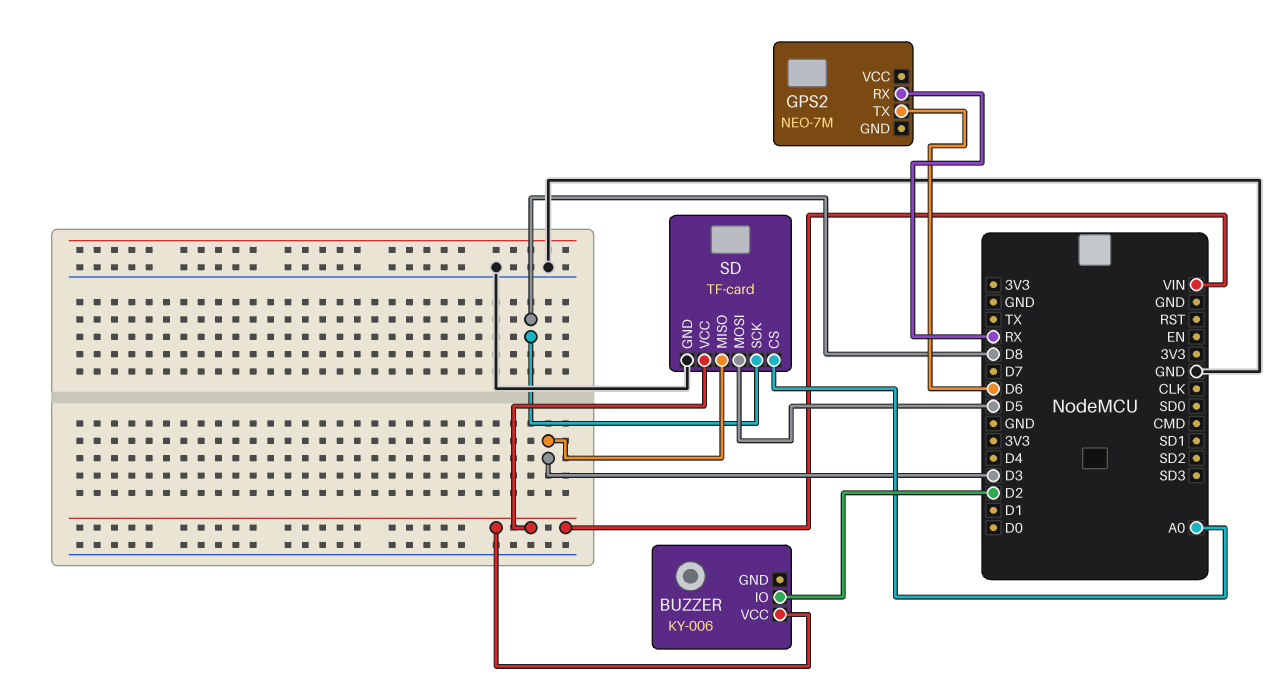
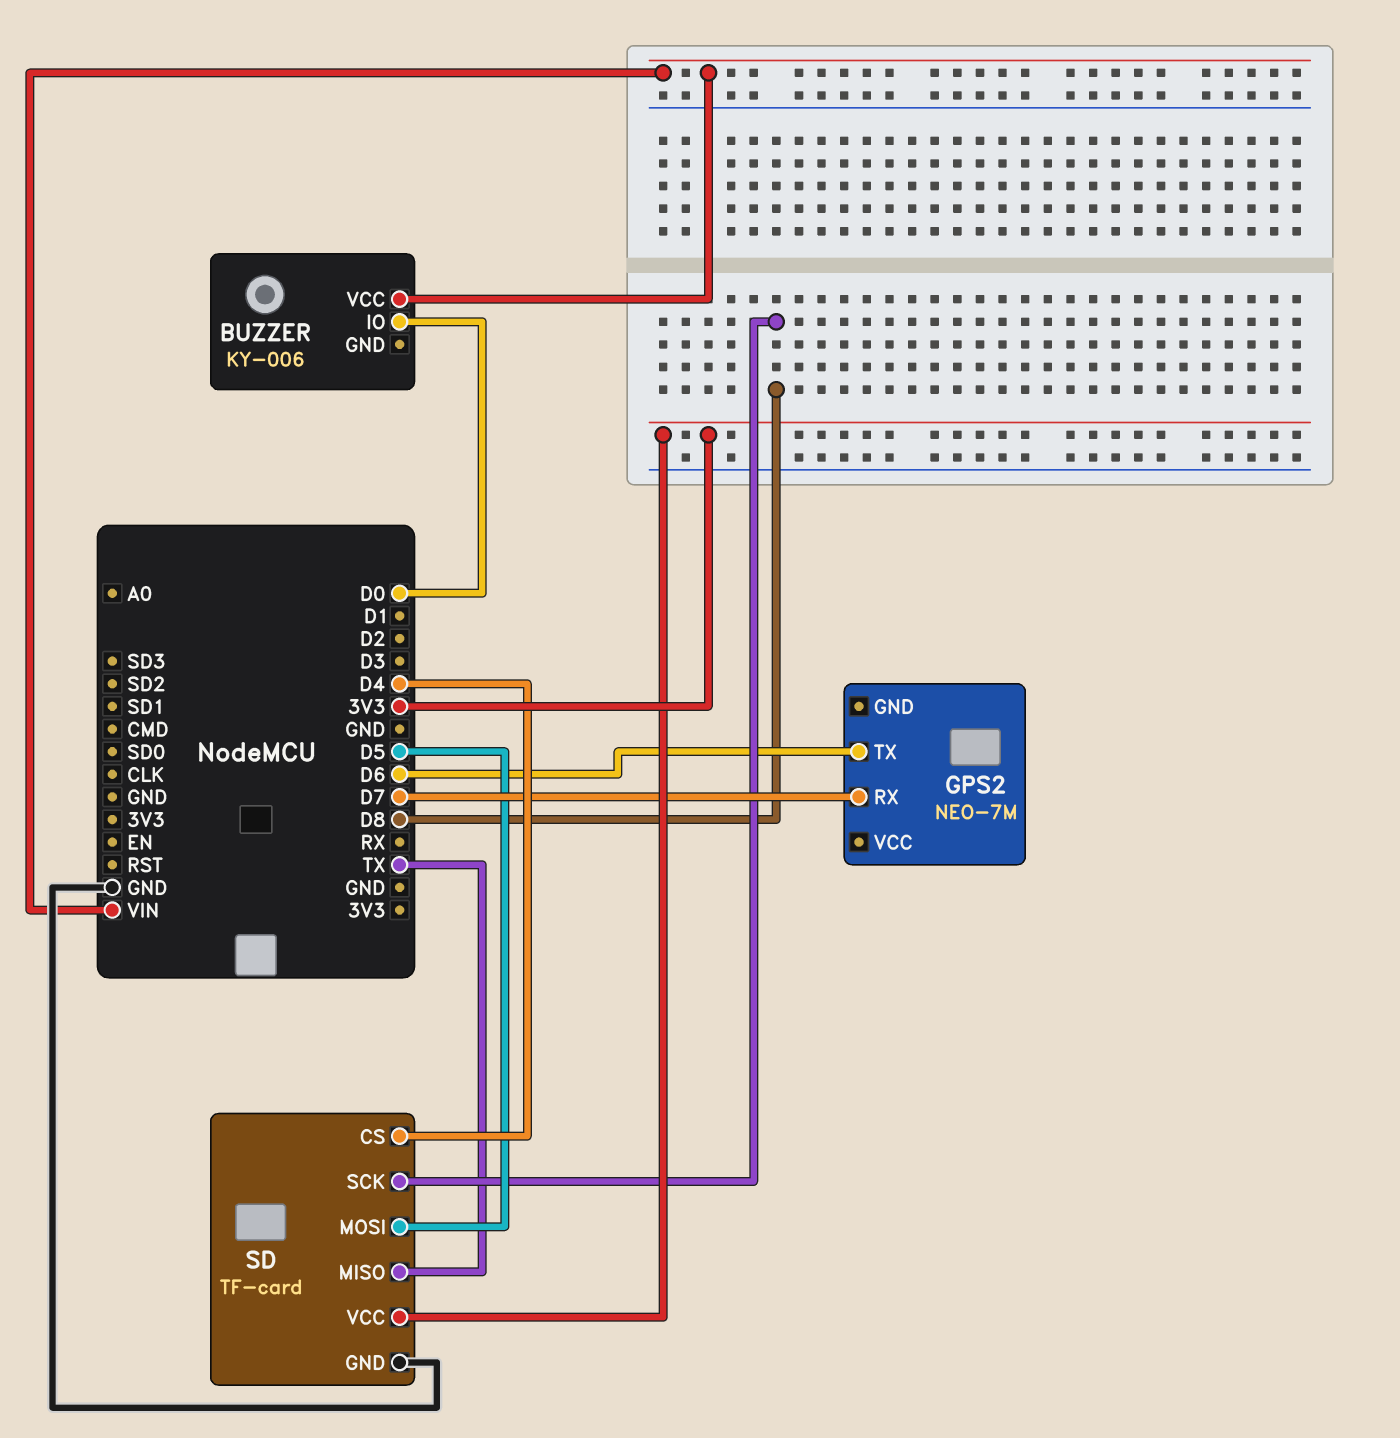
BUZZER pin IO: D2 -> D0
GPS2 pin RX: RX -> D7
SD pin CS: A0 -> D4
SD pin MISO: D3 -> TX
SD pin VCC: VIN -> 3V3

